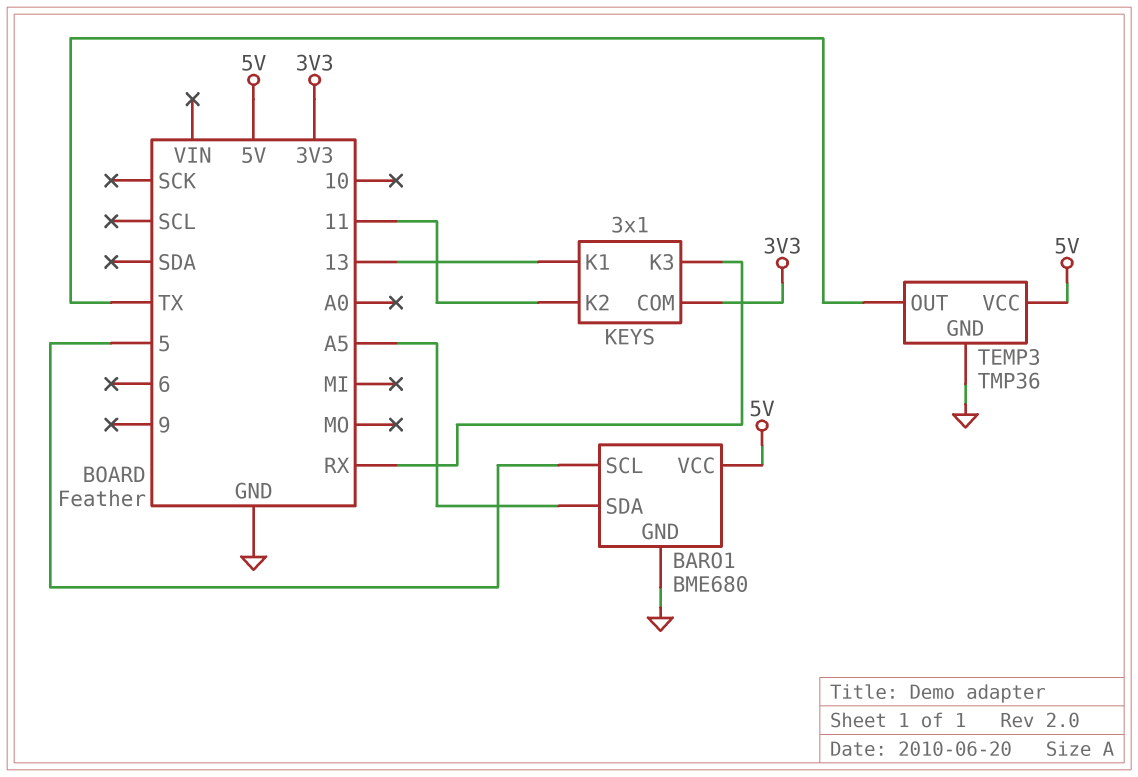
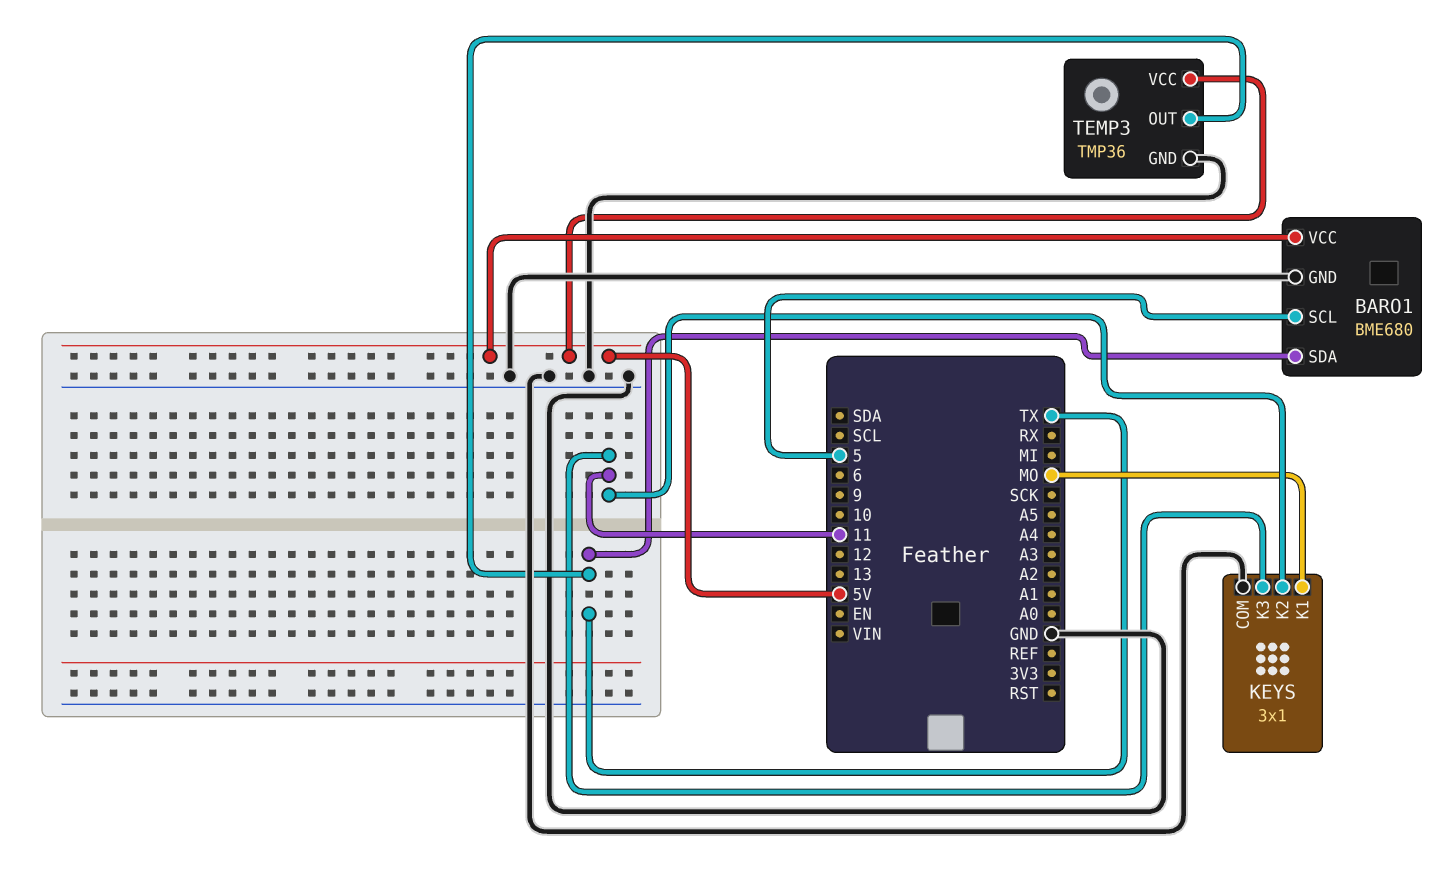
BARO1 pin SDA: A5 -> TX
KEYS pin COM: 3V3 -> GND
KEYS pin K1: 13 -> MO
KEYS pin K3: RX -> 11

